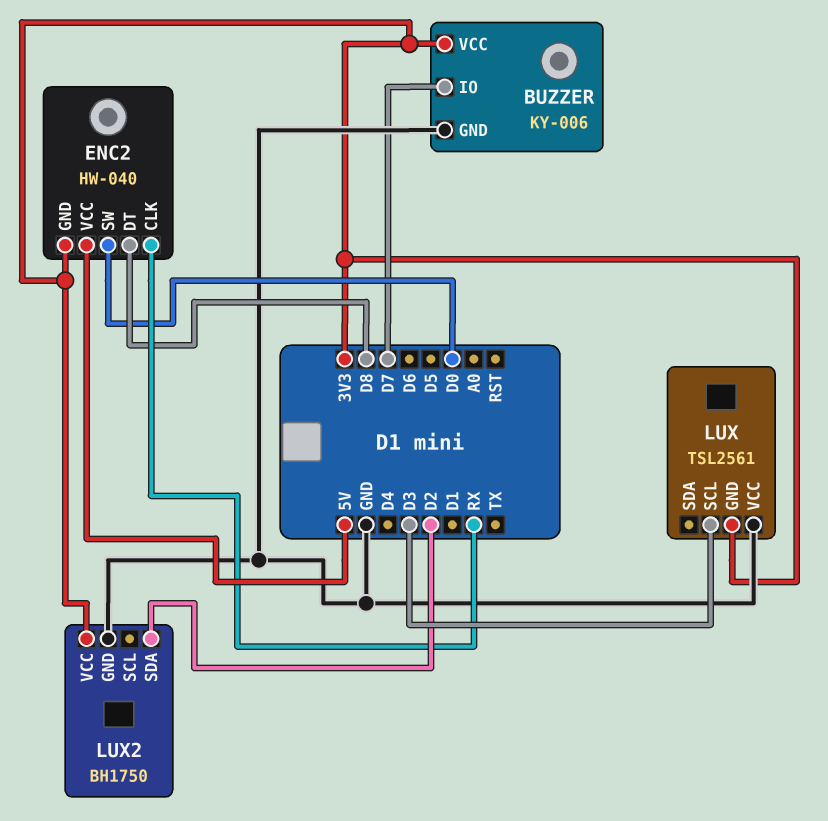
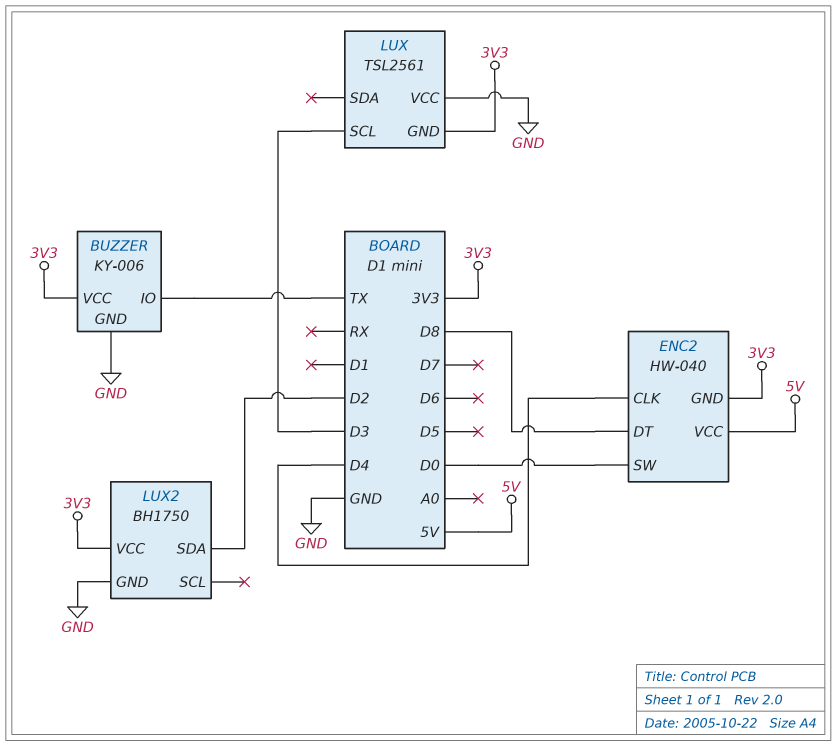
BUZZER pin IO: D7 -> TX
ENC2 pin CLK: RX -> D4

